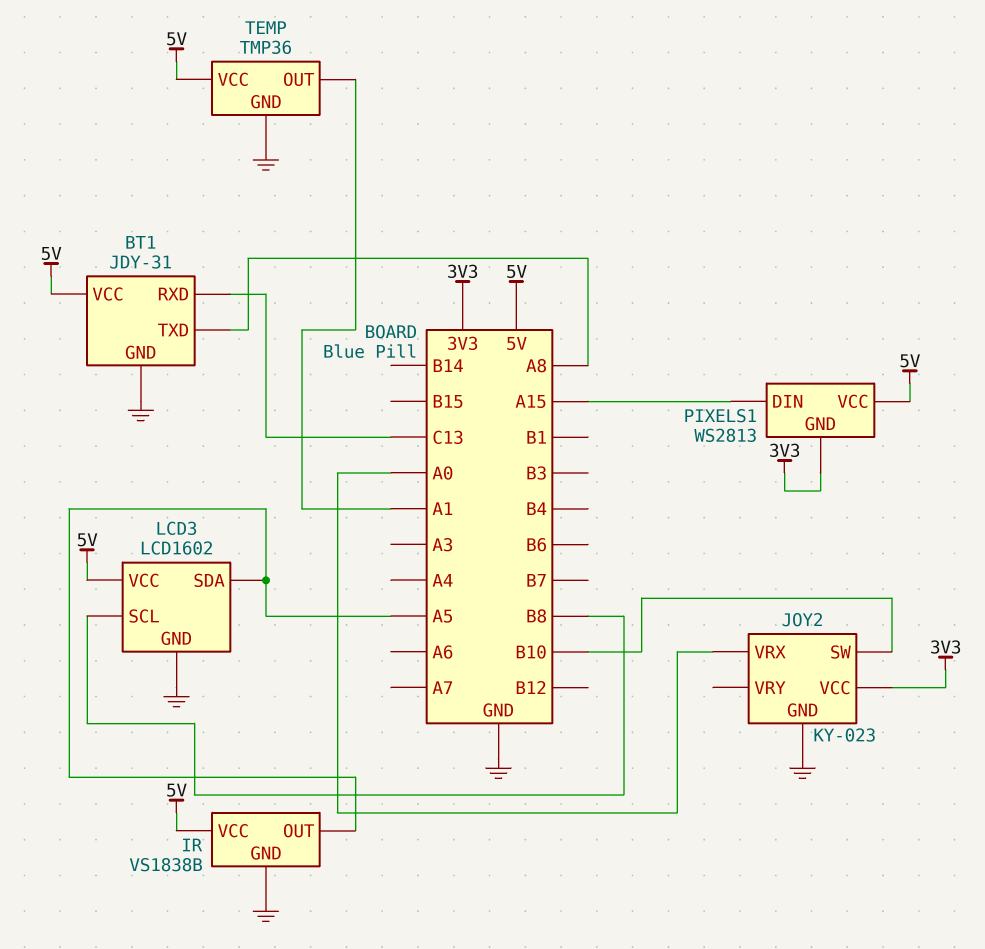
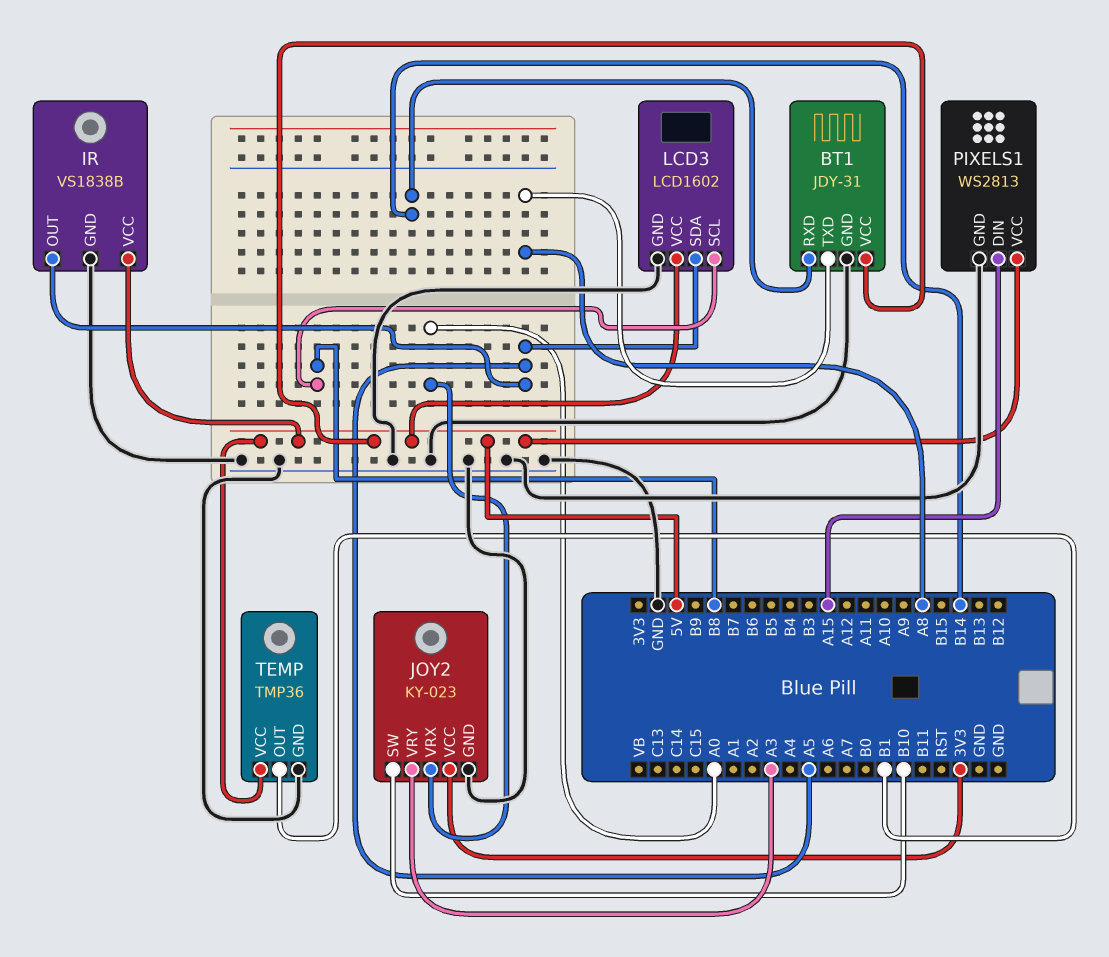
BT1 pin RXD: C13 -> B14
JOY2 pin VRY: none -> A3
PIXELS1 pin GND: 3V3 -> GND
TEMP pin OUT: A1 -> B1

